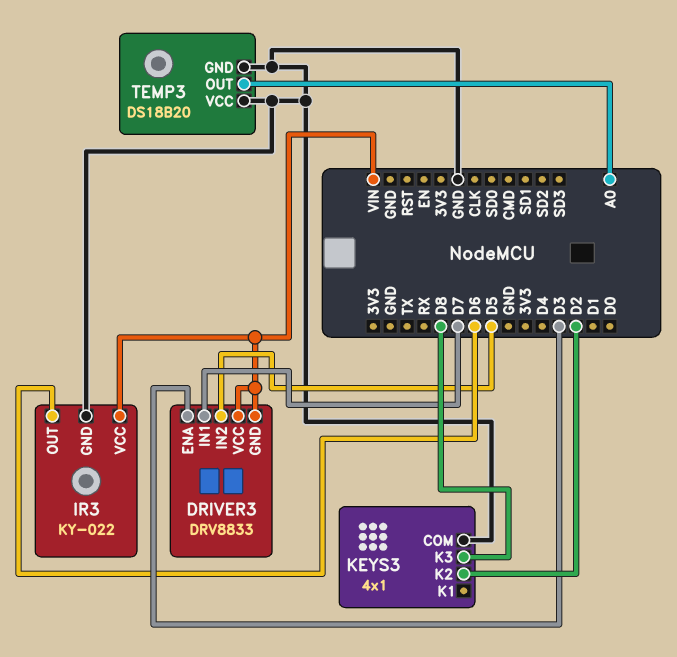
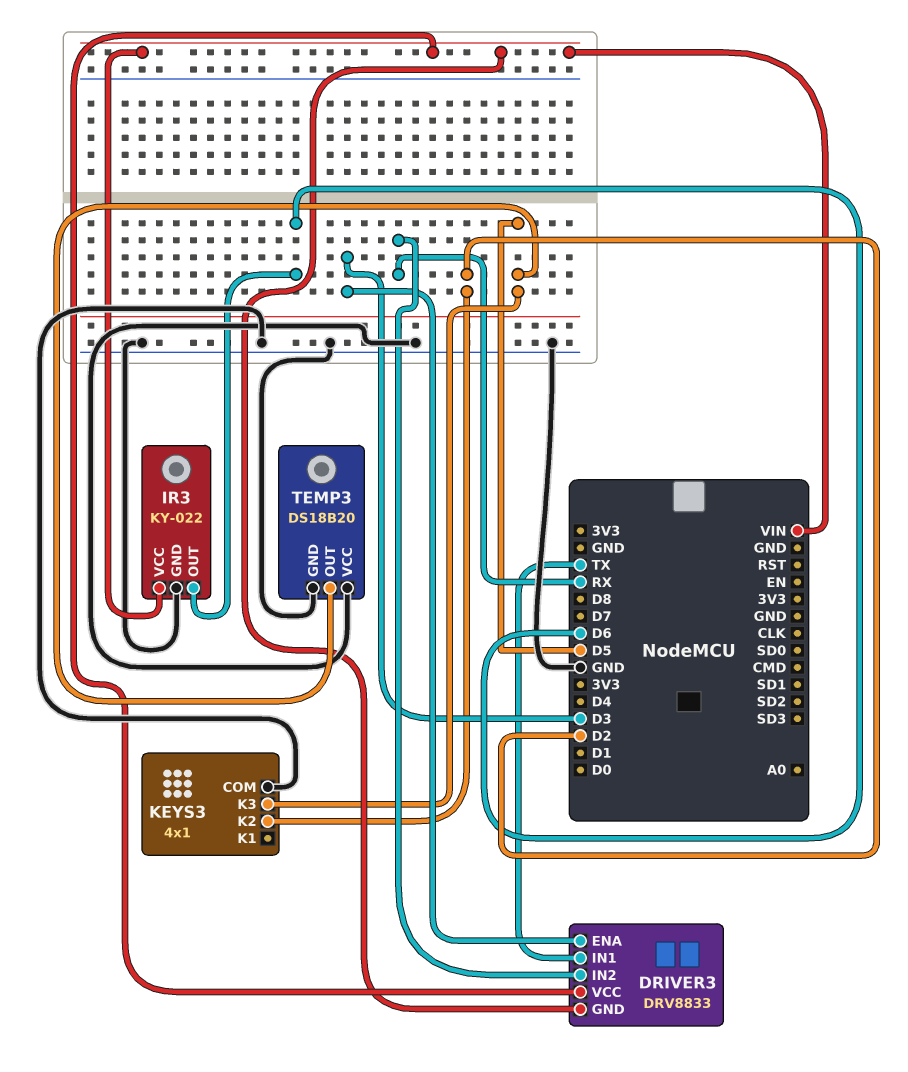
DRIVER3 pin IN1: D7 -> TX
DRIVER3 pin IN2: D5 -> RX
KEYS3 pin K3: D8 -> D5
TEMP3 pin OUT: A0 -> D5

